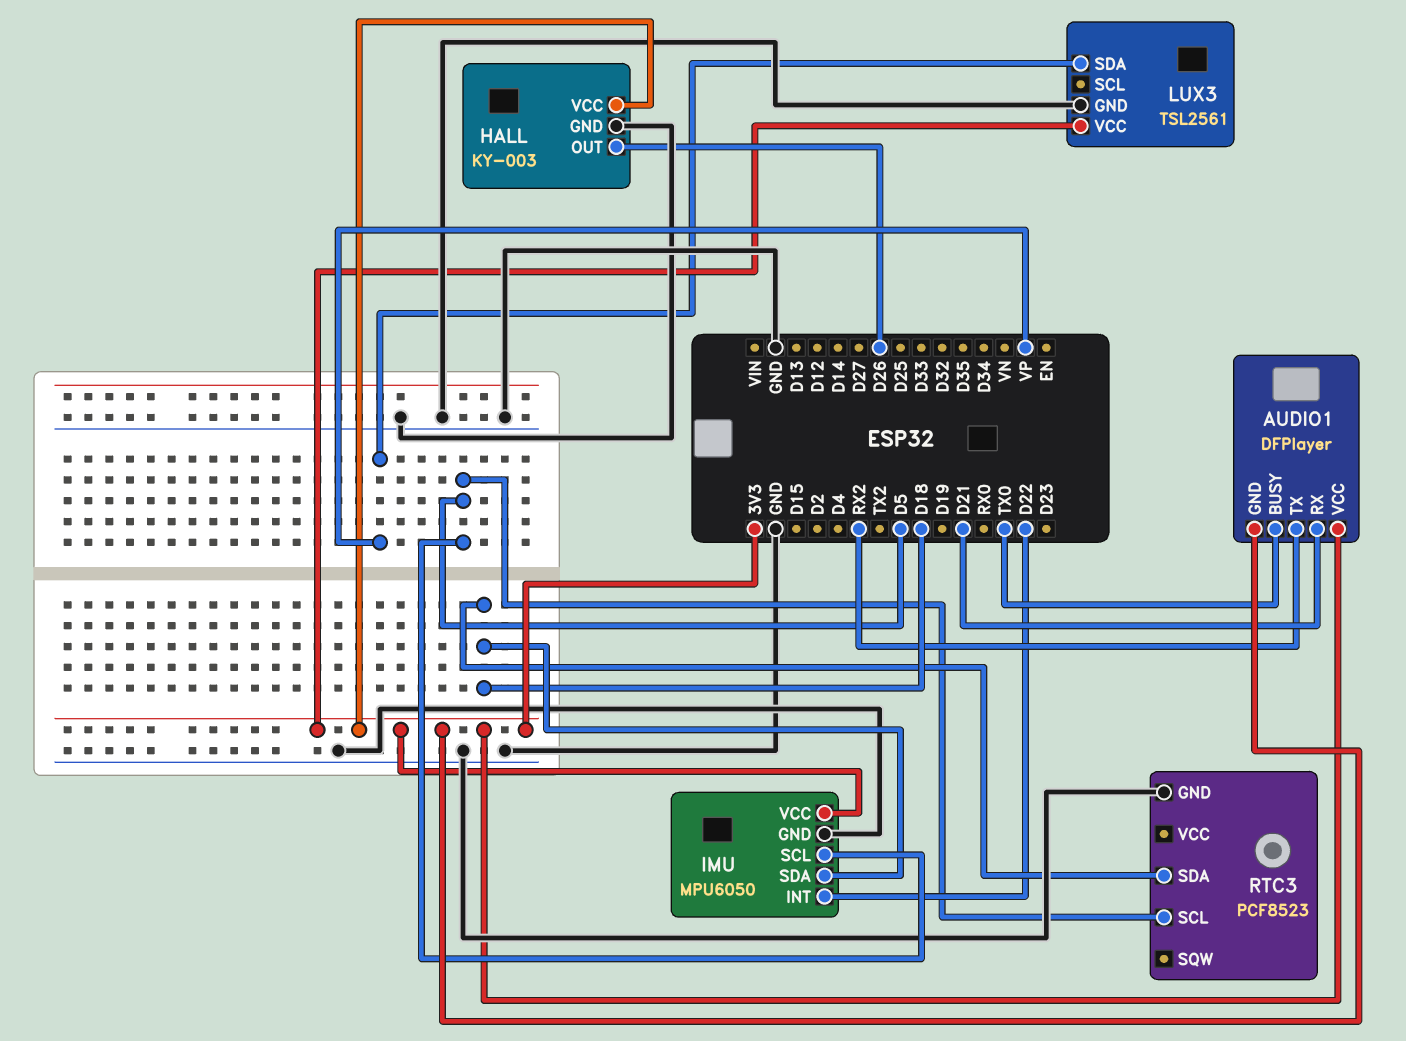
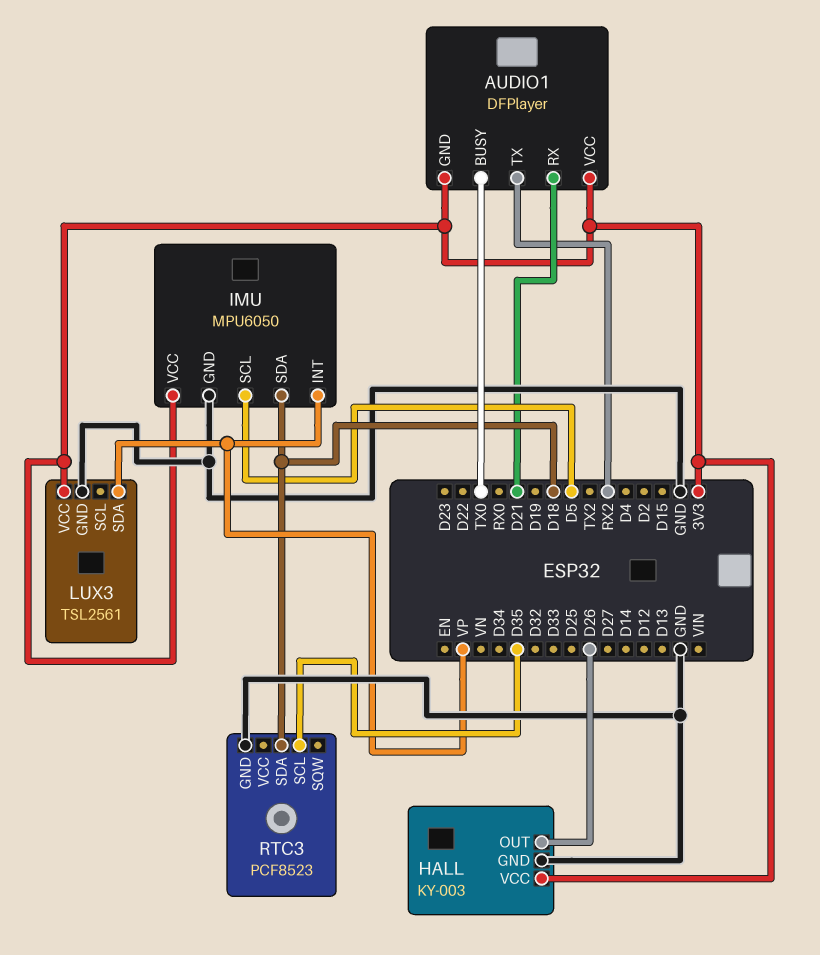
IMU pin INT: D22 -> VP
RTC3 pin SCL: D5 -> D35

